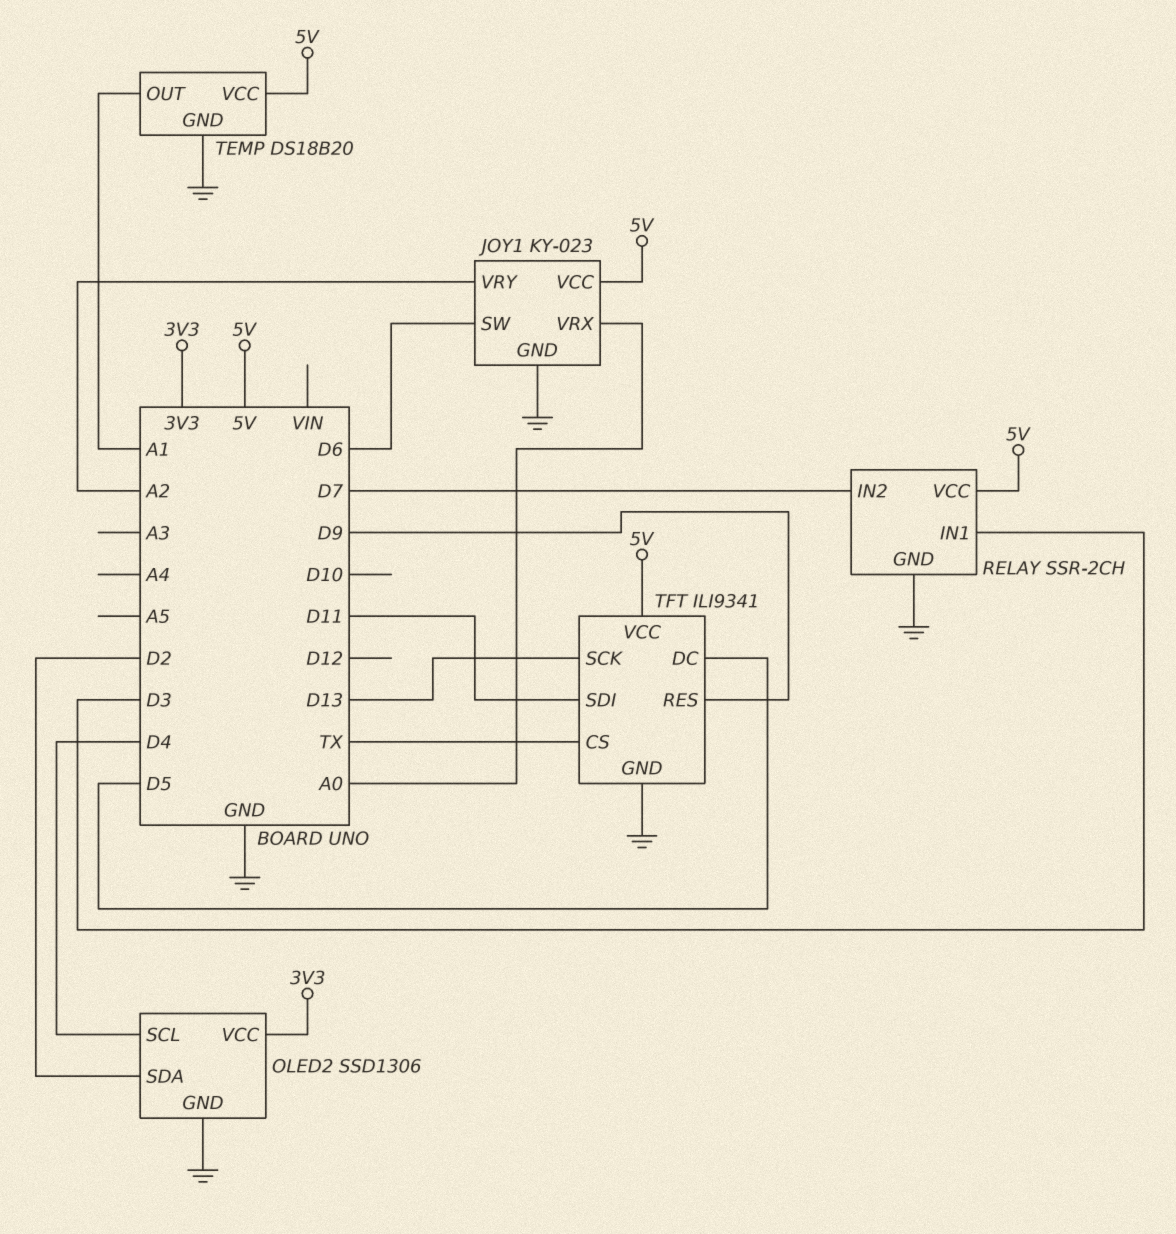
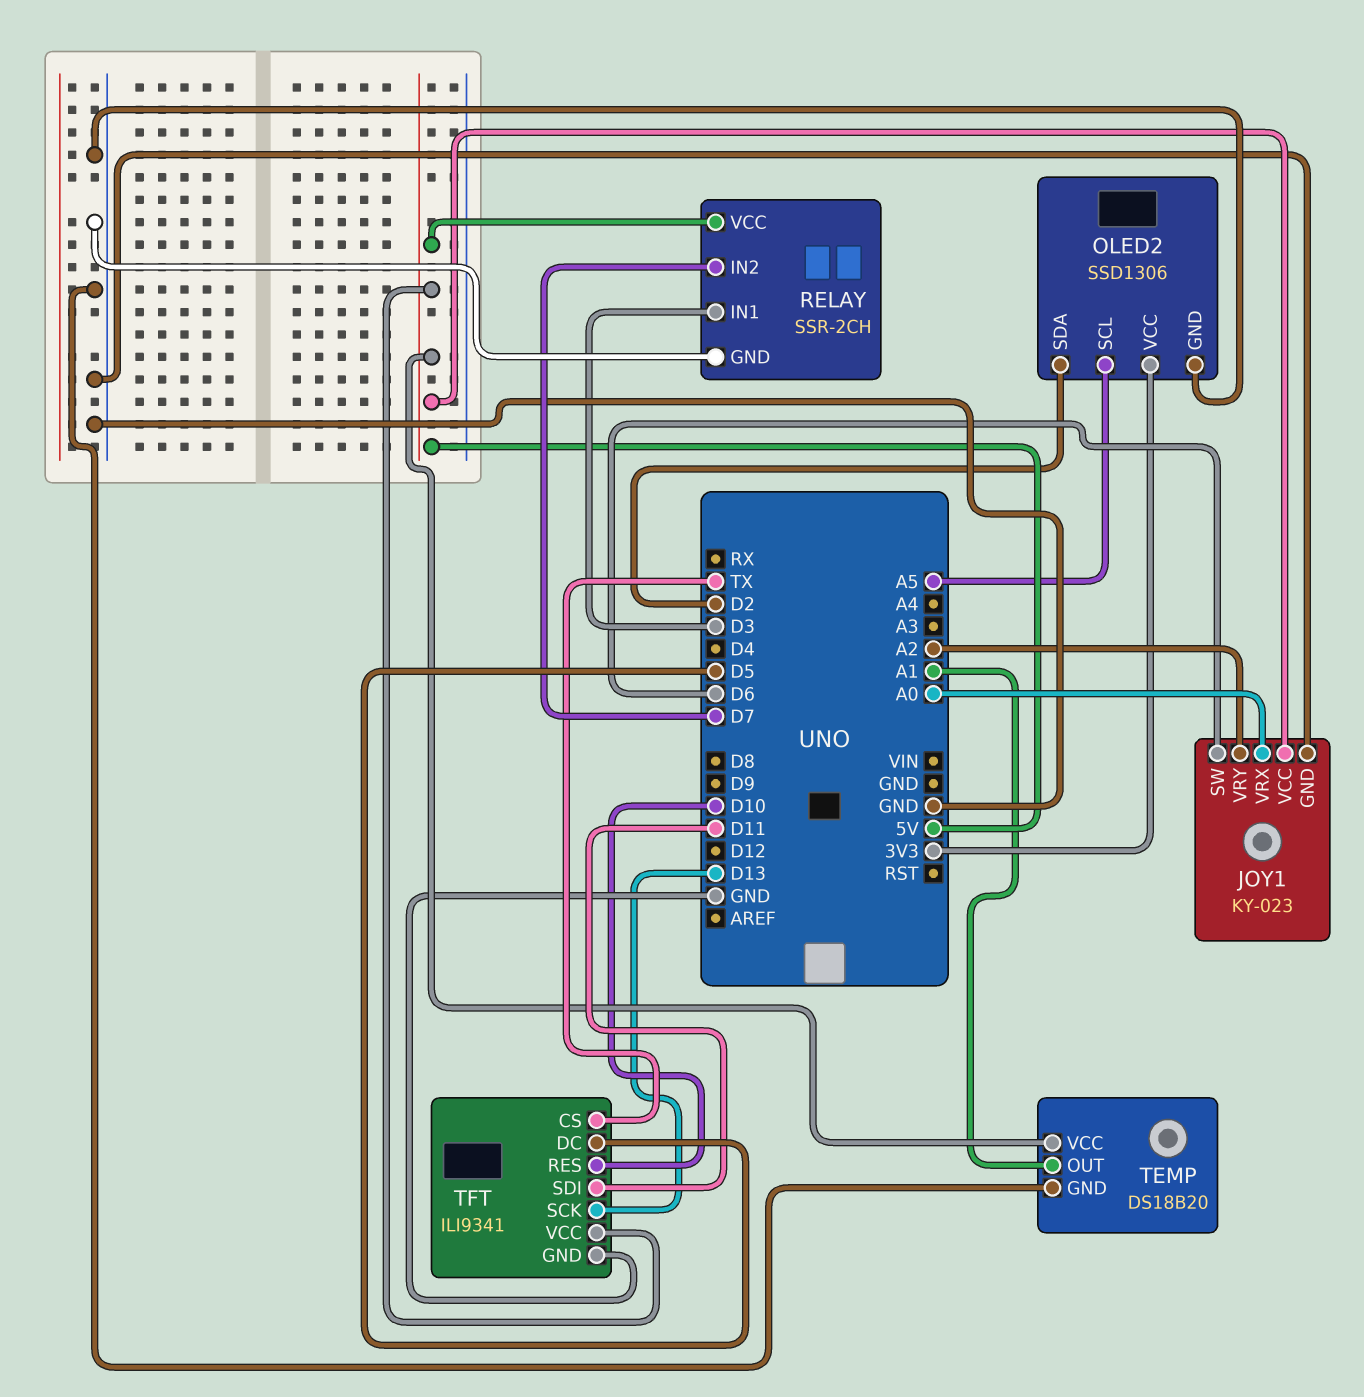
OLED2 pin SCL: D4 -> A5
TFT pin RES: D9 -> D10

